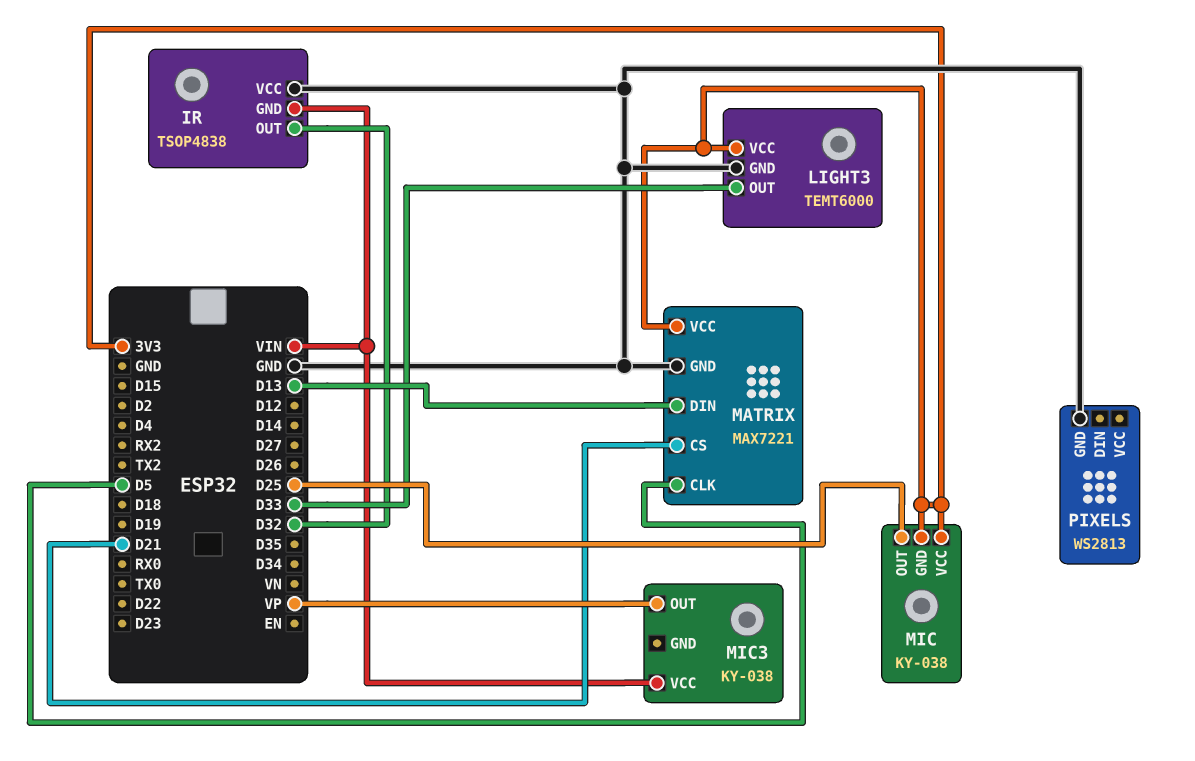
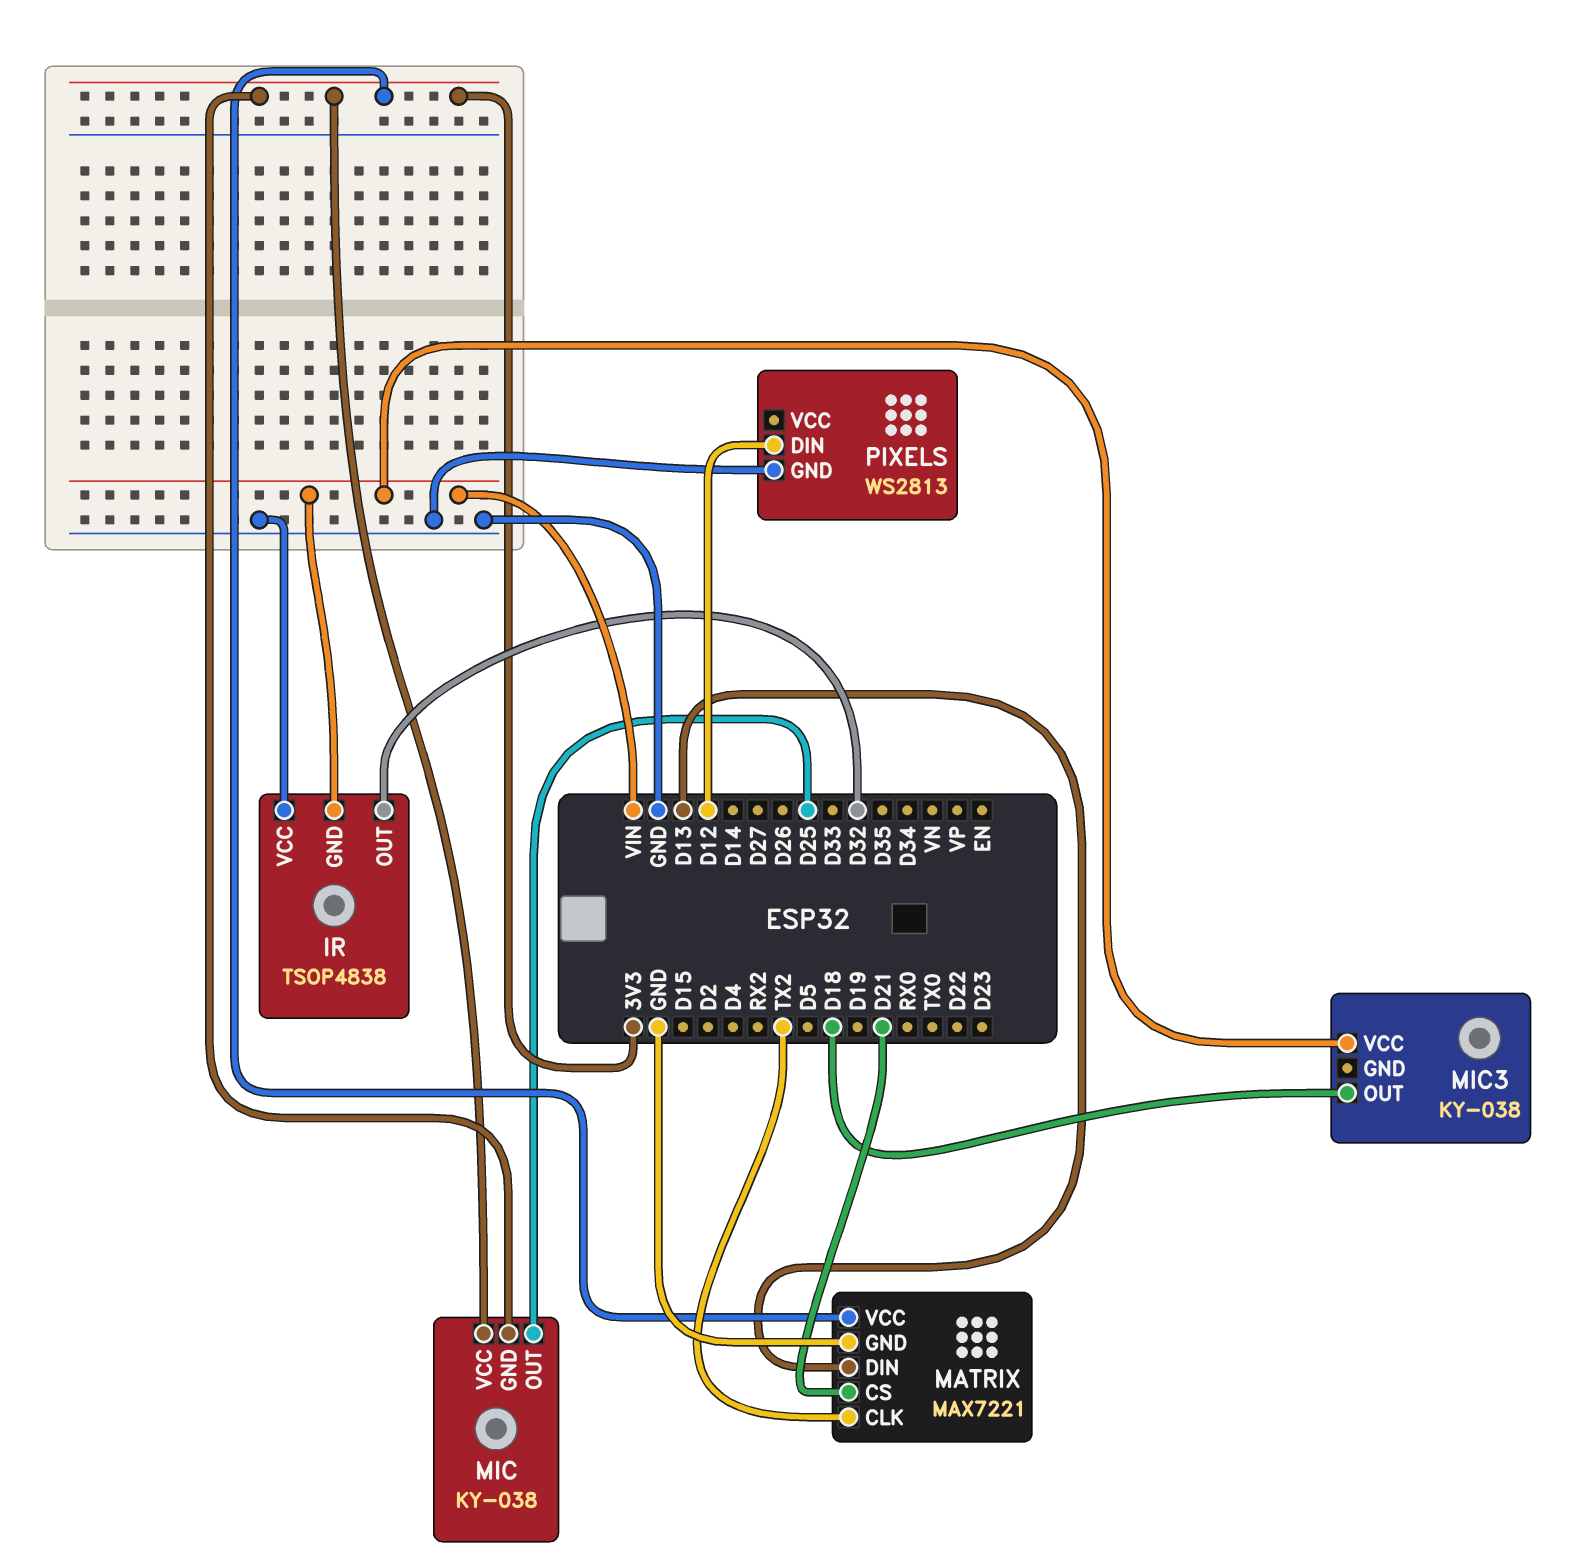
LIGHT3: TEMT6000 -> none
LIGHT3 pin GND: GND -> none
LIGHT3 pin OUT: D33 -> none
LIGHT3 pin VCC: 3V3 -> none
MATRIX pin CLK: D5 -> TX2
MIC3 pin OUT: VP -> D18
PIXELS pin DIN: none -> D12

